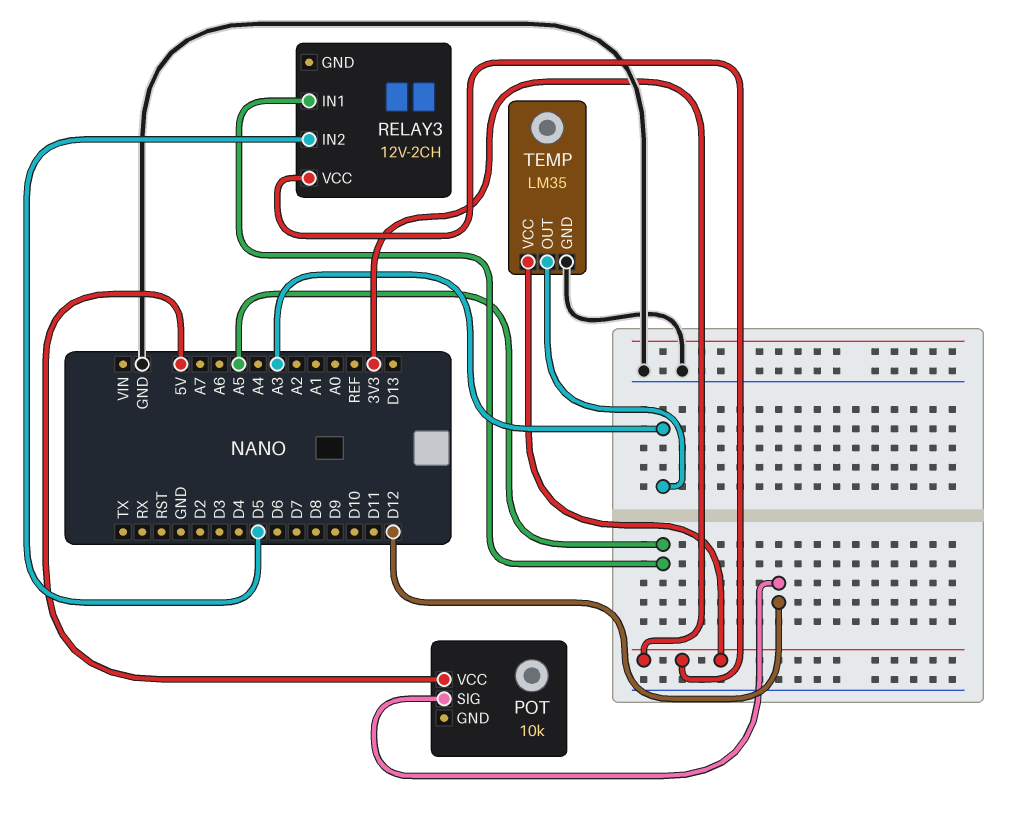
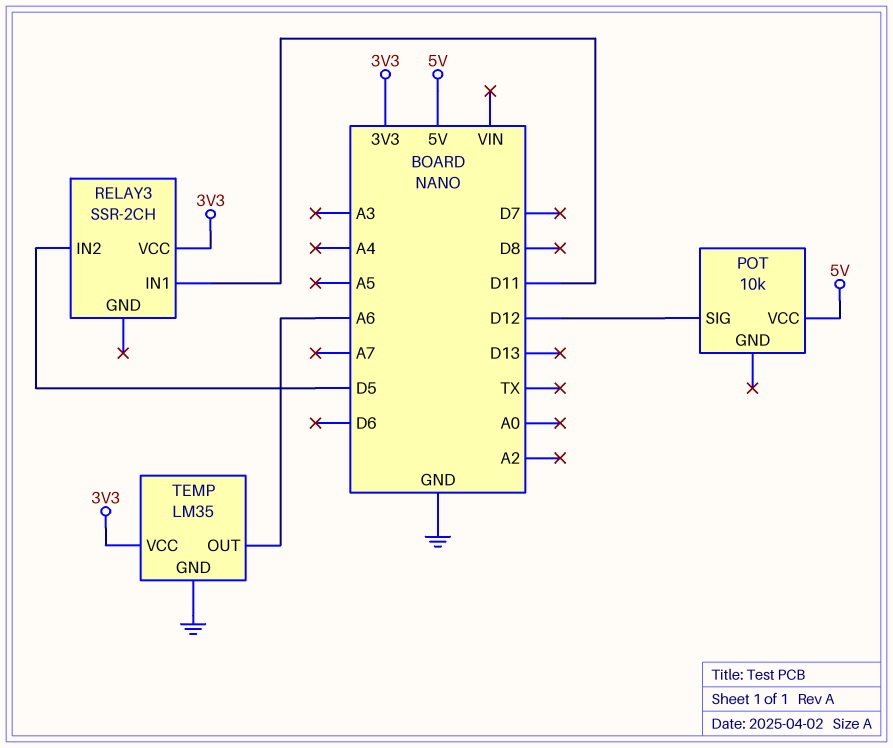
RELAY3: 12V-2CH -> SSR-2CH
RELAY3 pin IN1: A5 -> D11
TEMP pin OUT: A3 -> A6

